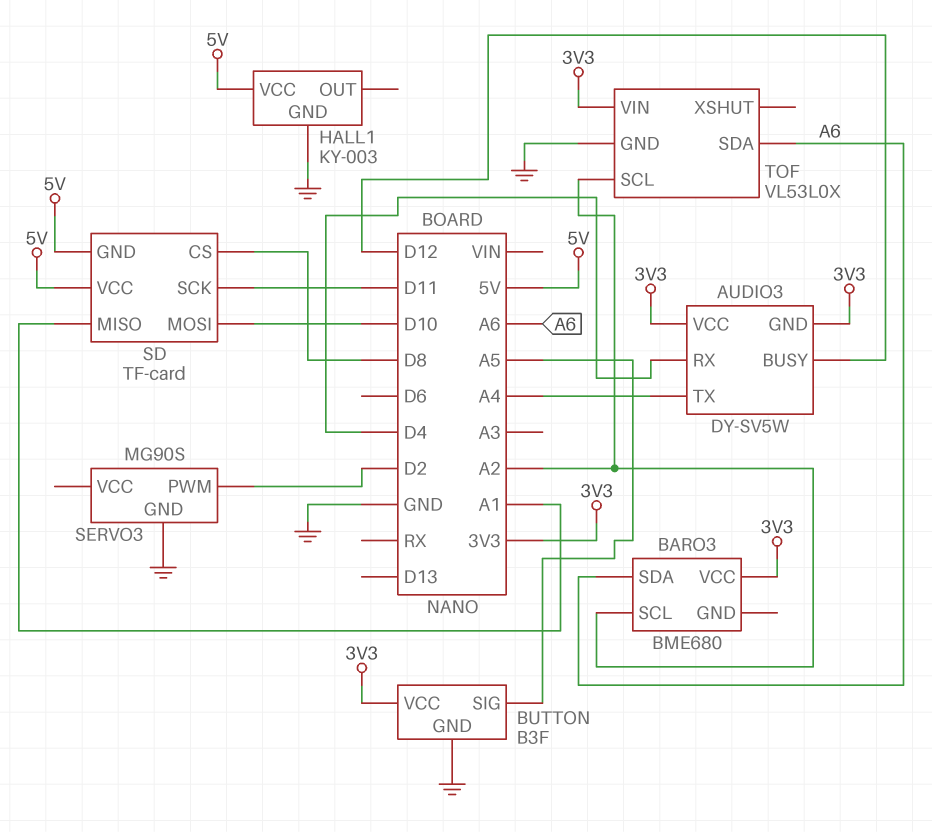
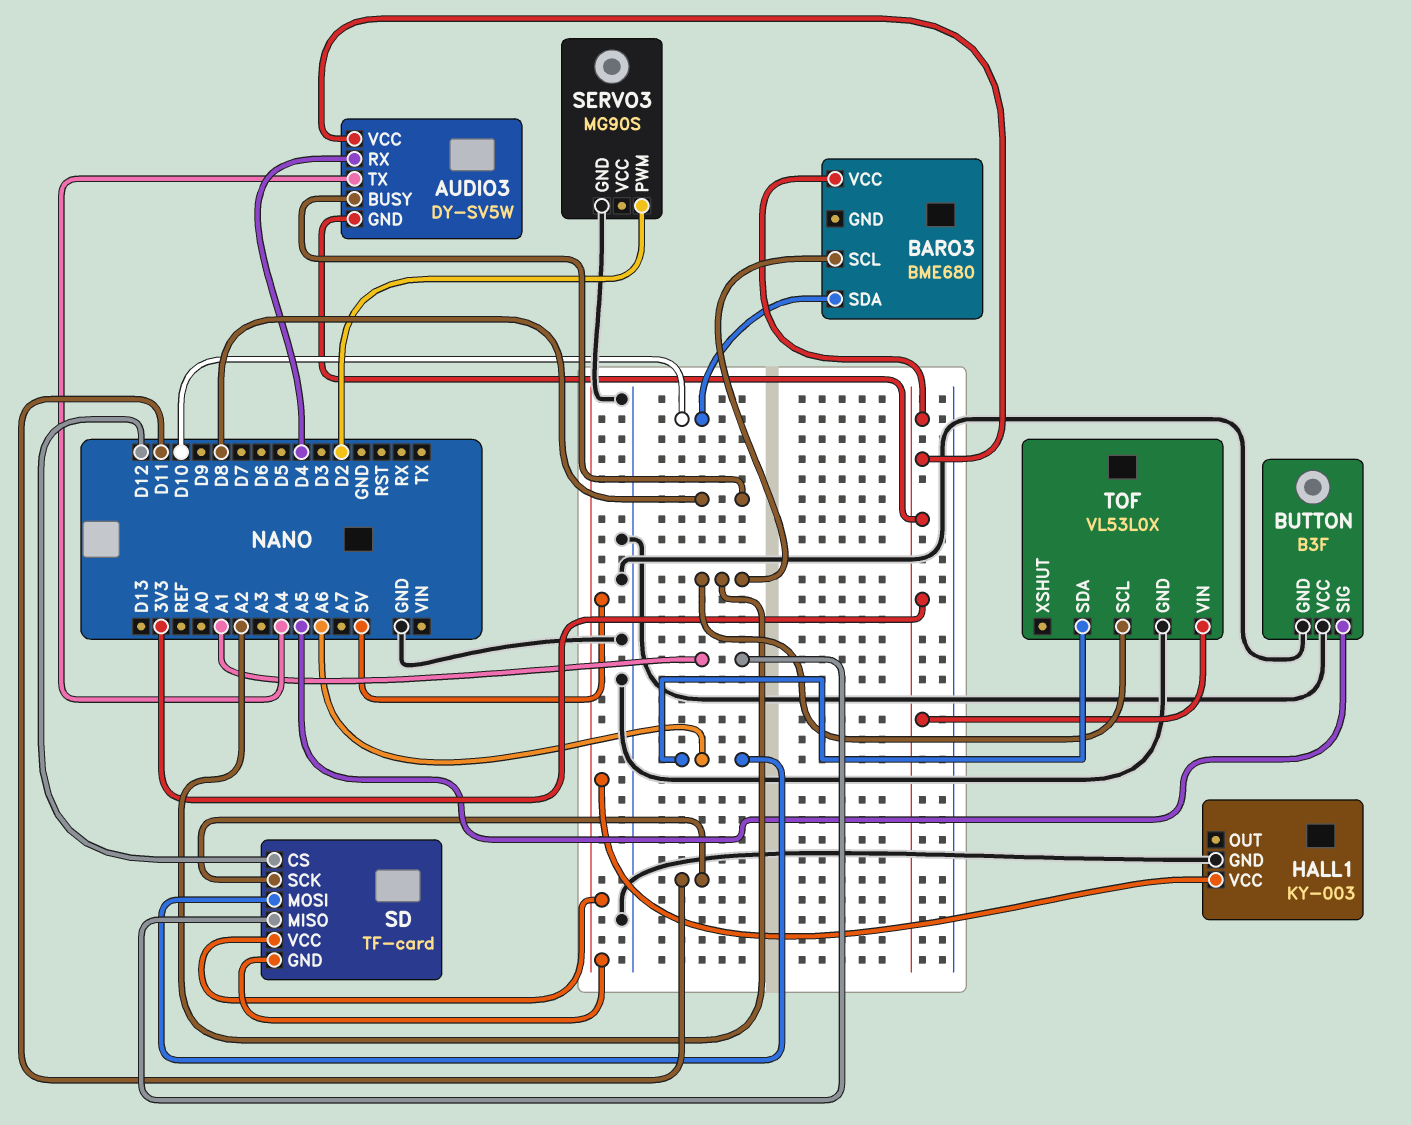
AUDIO3 pin BUSY: D12 -> D8
BARO3 pin SDA: A6 -> D10
BUTTON pin VCC: 3V3 -> GND
SD pin CS: D8 -> D12
SD pin MOSI: D10 -> A6

